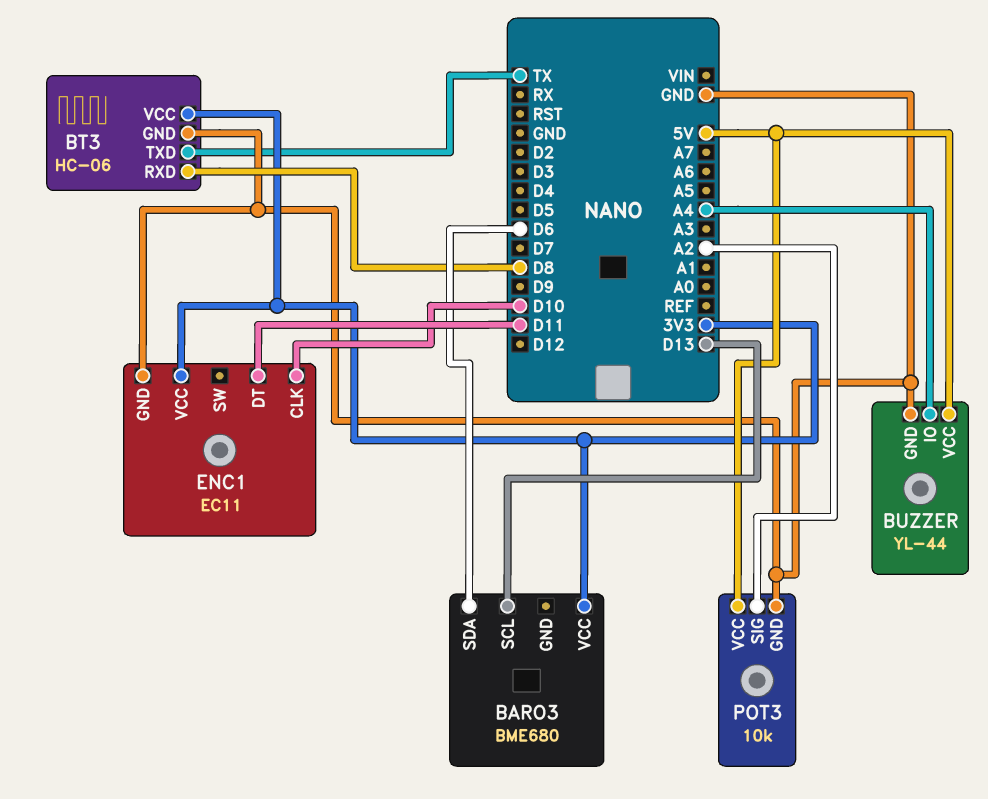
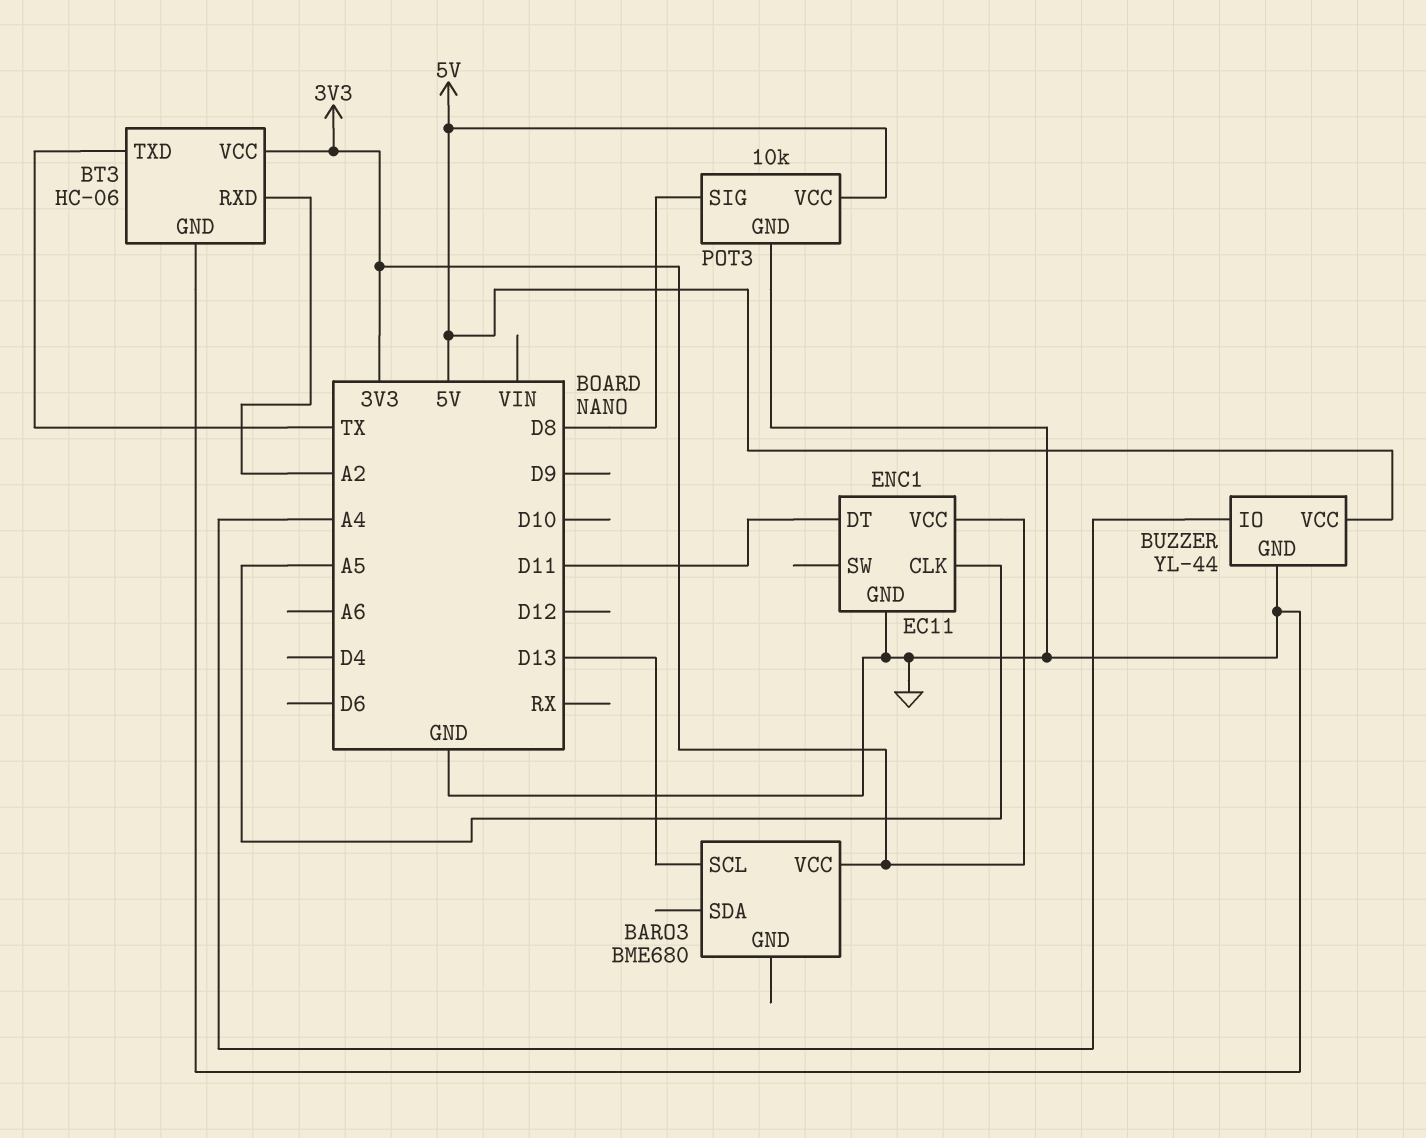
BARO3 pin SDA: D6 -> none
BT3 pin RXD: D8 -> A2
ENC1 pin CLK: D10 -> A5
POT3 pin SIG: A2 -> D8

